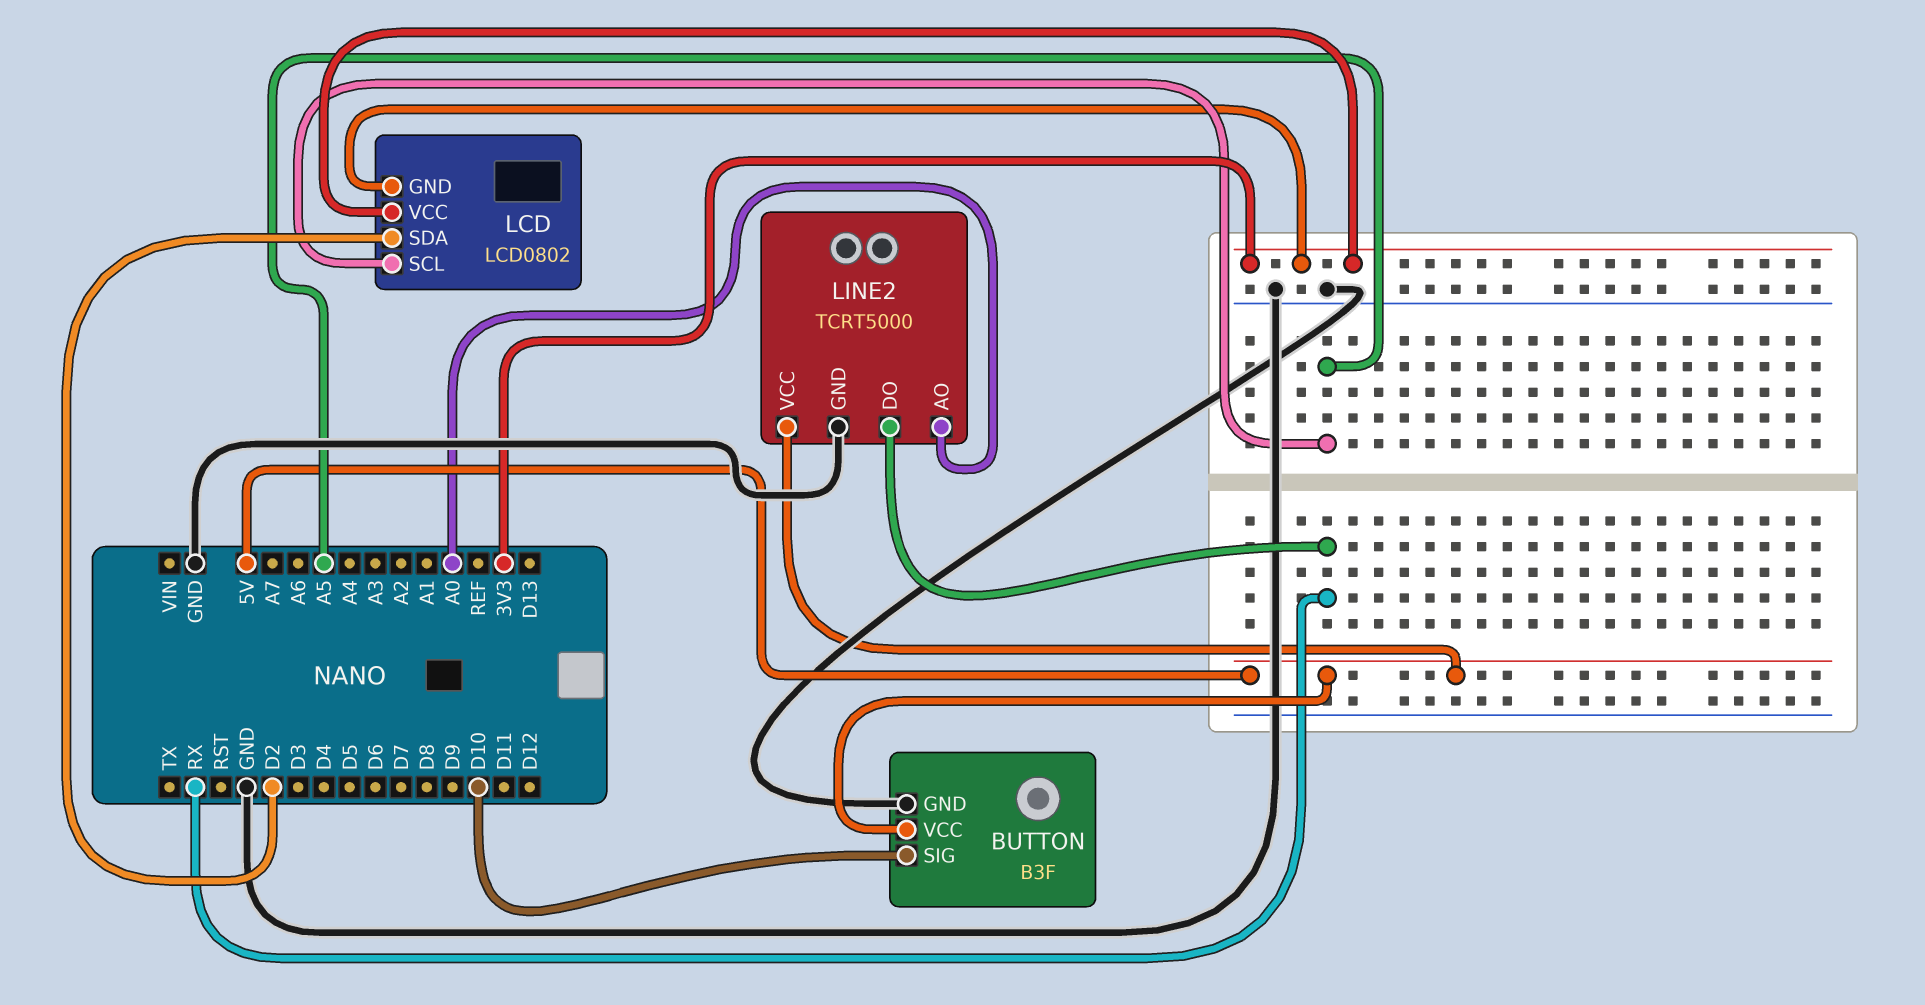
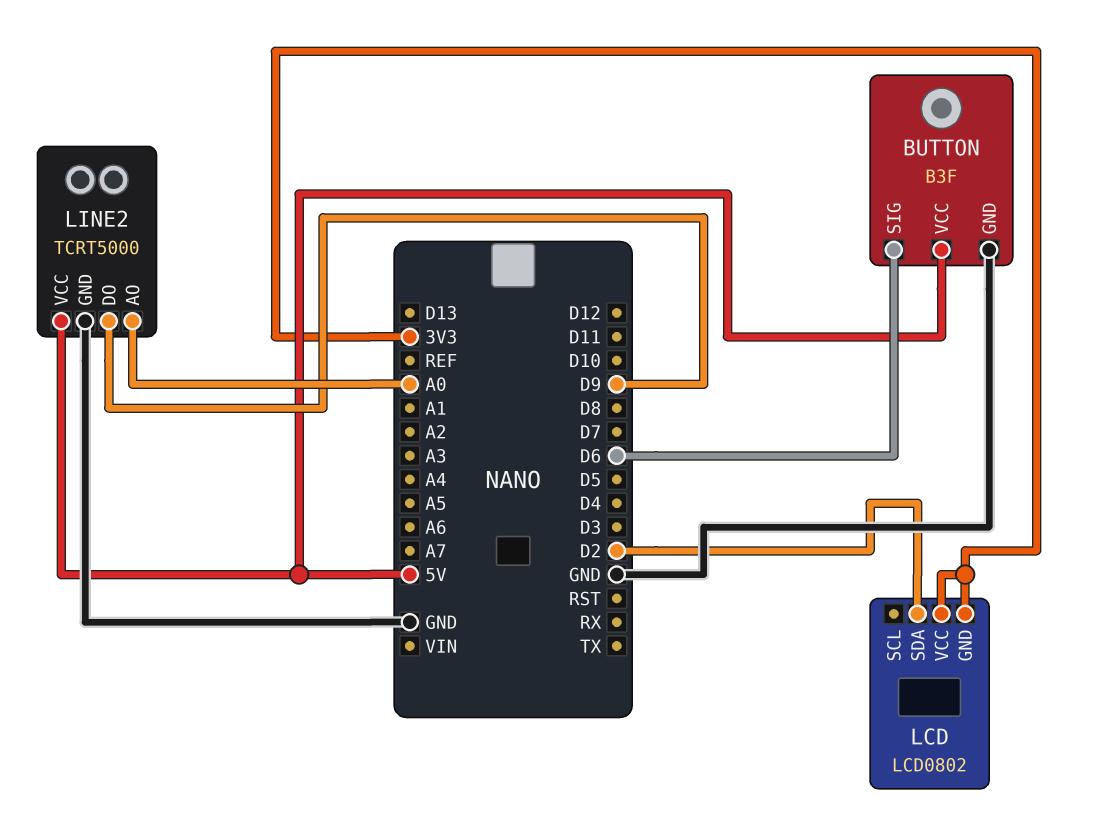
BUTTON pin SIG: D10 -> D6
LCD pin SCL: A5 -> none
LINE2 pin DO: RX -> D9

